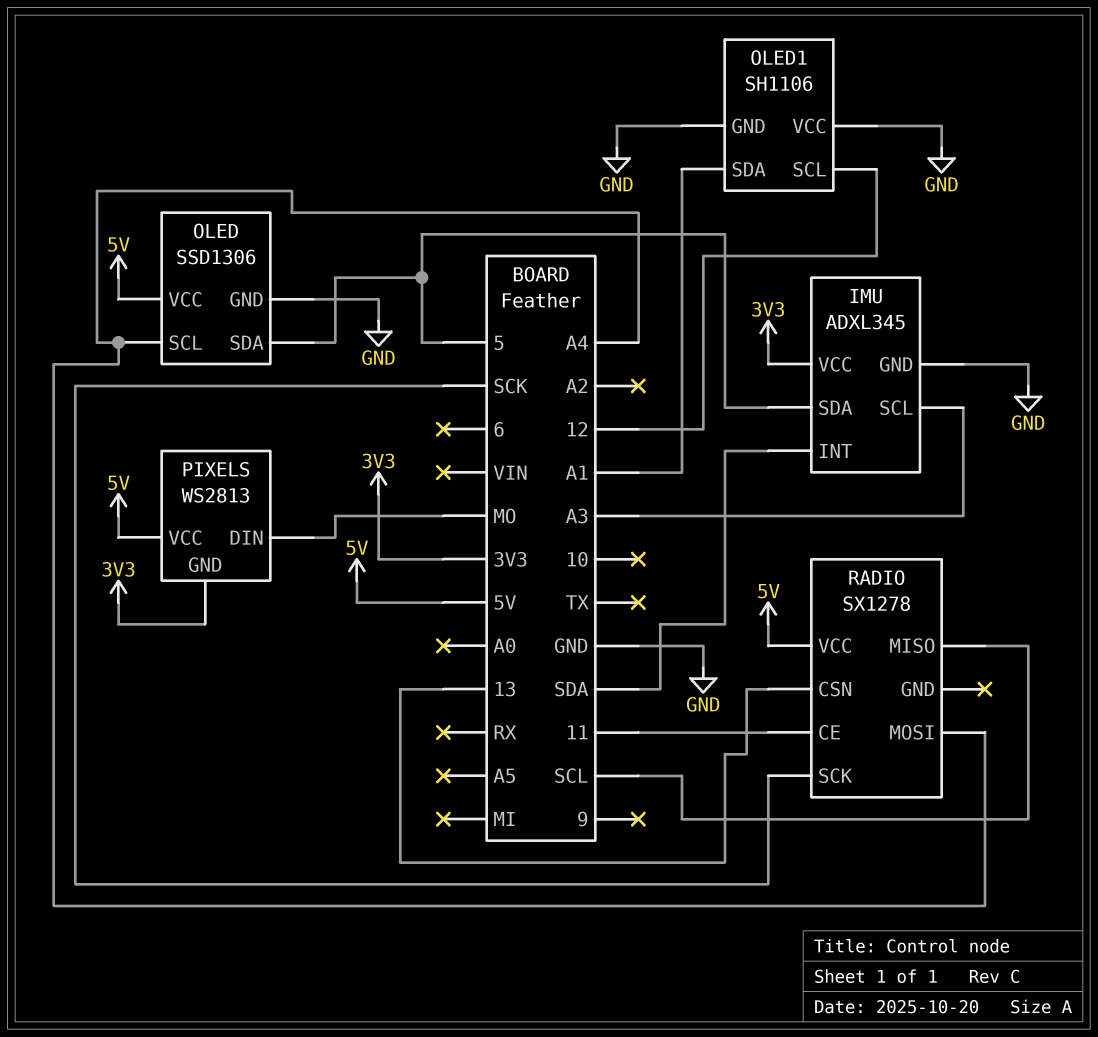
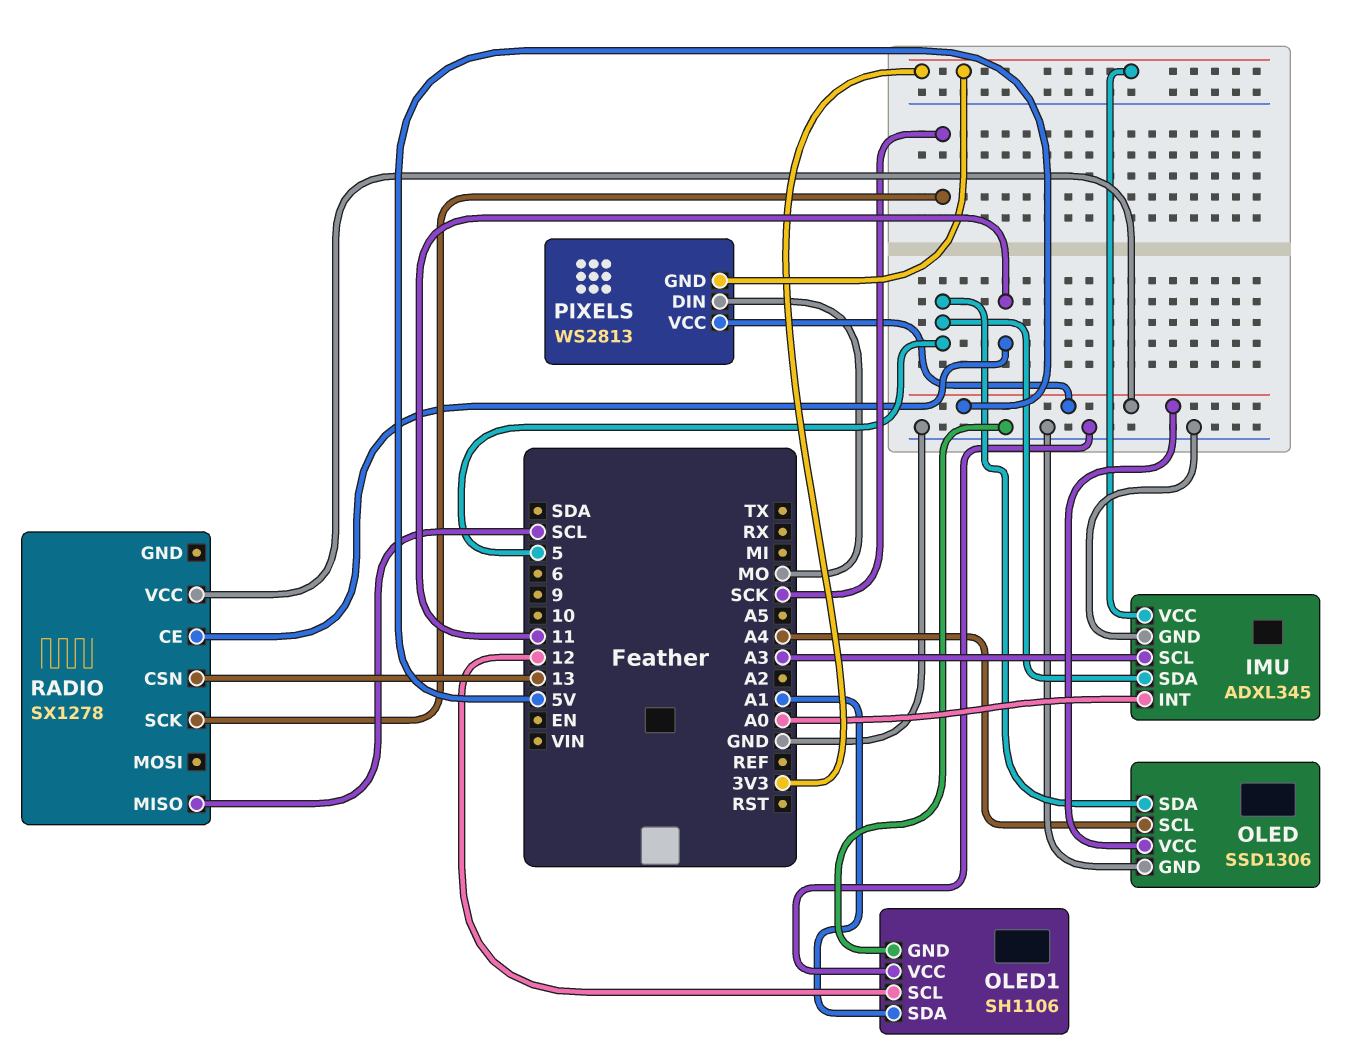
IMU pin INT: SDA -> A0
RADIO pin MOSI: A4 -> none

